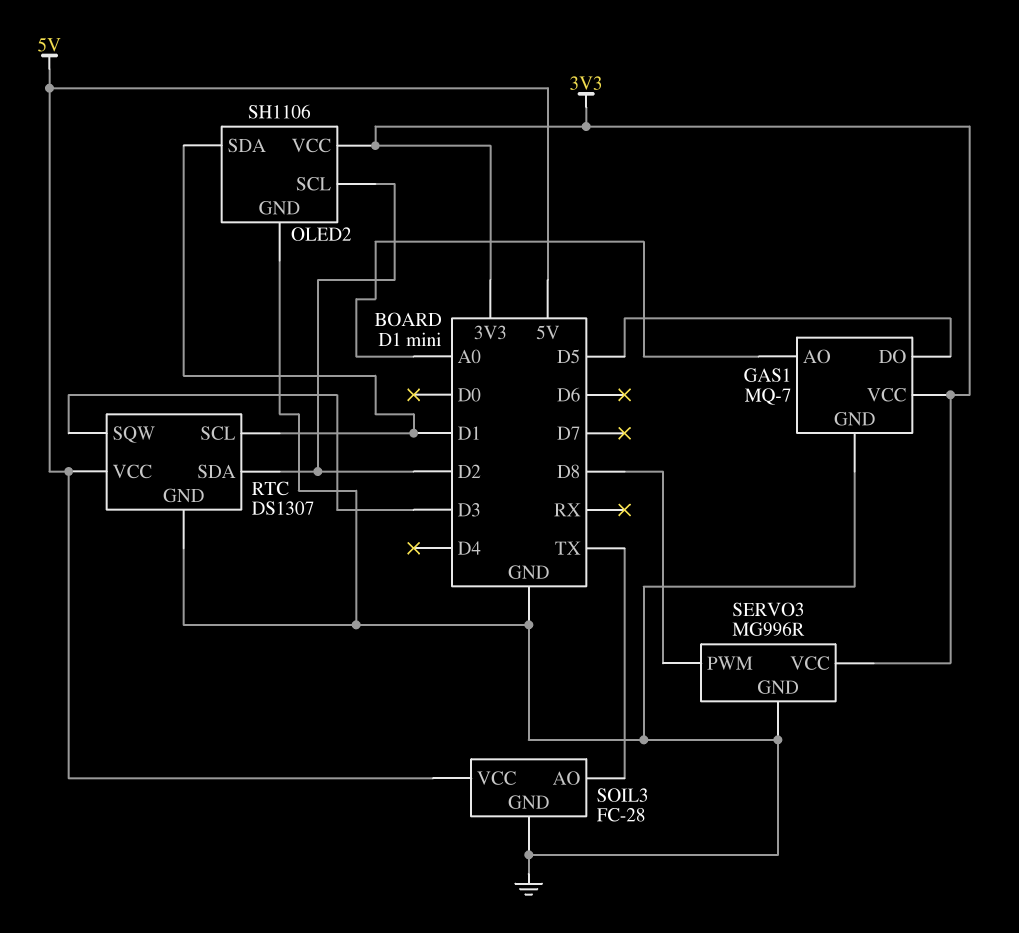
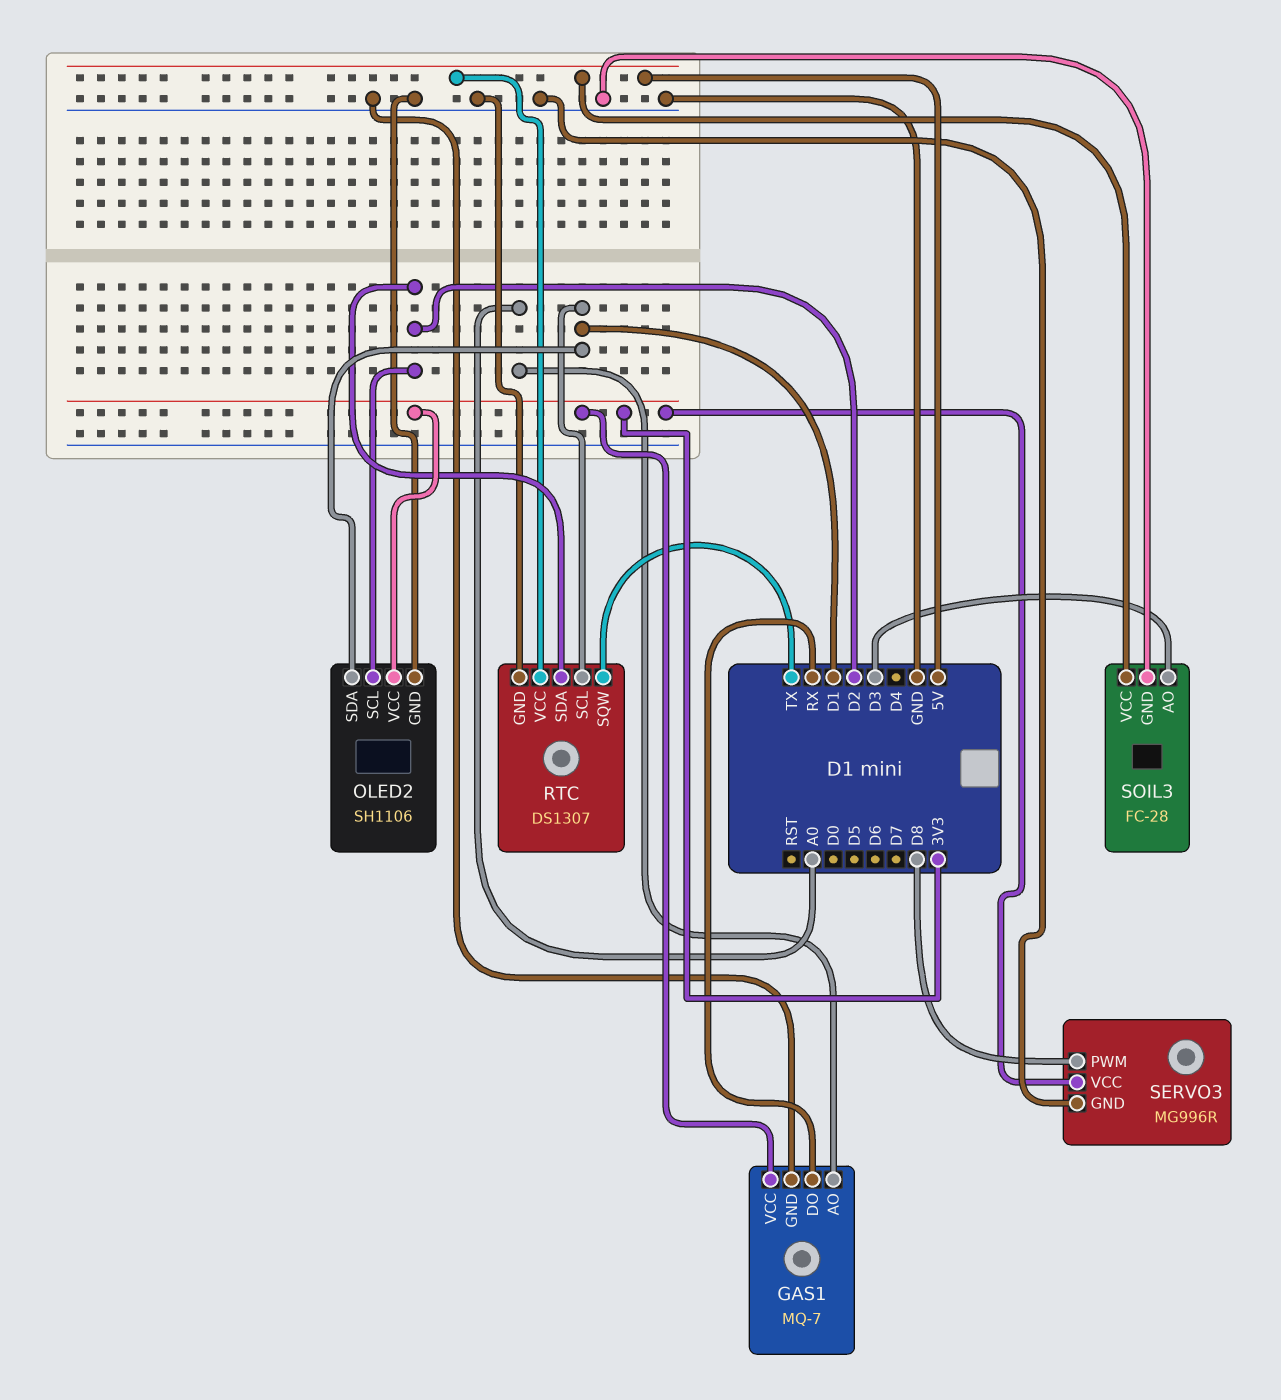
GAS1 pin DO: D5 -> RX
RTC pin SQW: D3 -> TX
SOIL3 pin AO: TX -> D3

